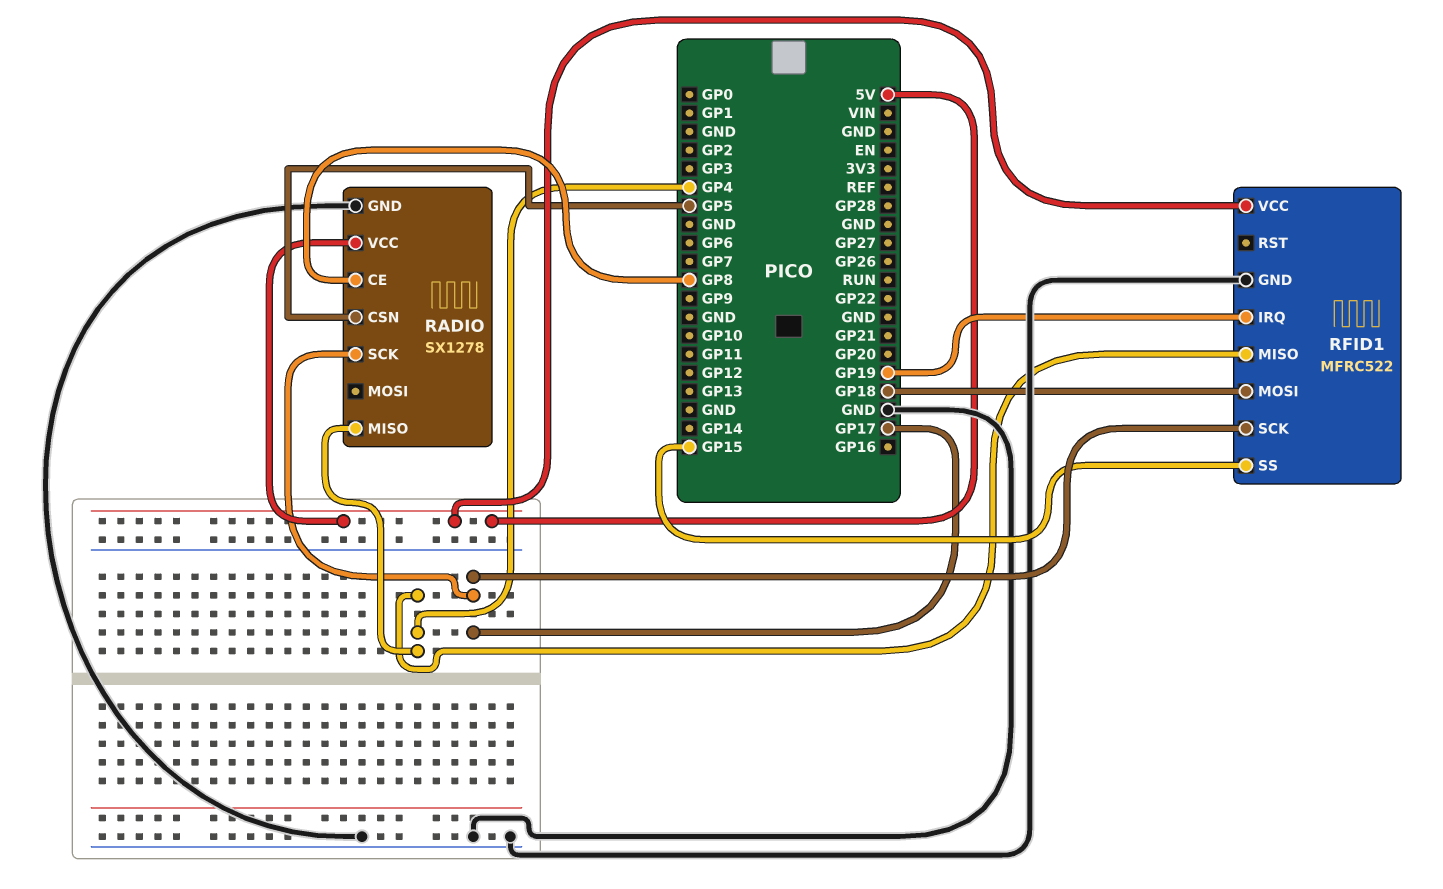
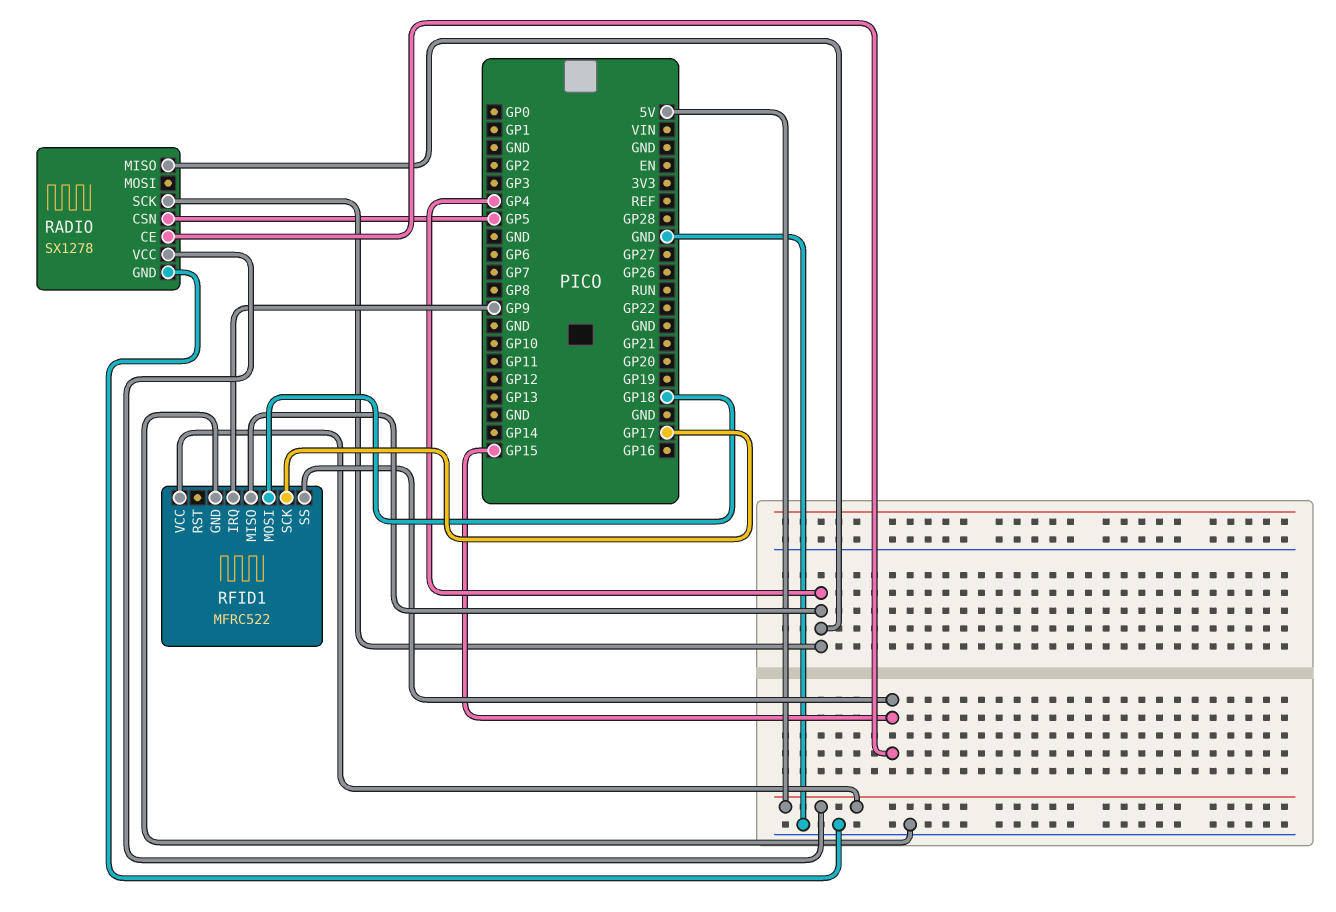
RADIO pin CE: GP8 -> GP15
RADIO pin SCK: GP17 -> GP4
RFID1 pin IRQ: GP19 -> GP9

